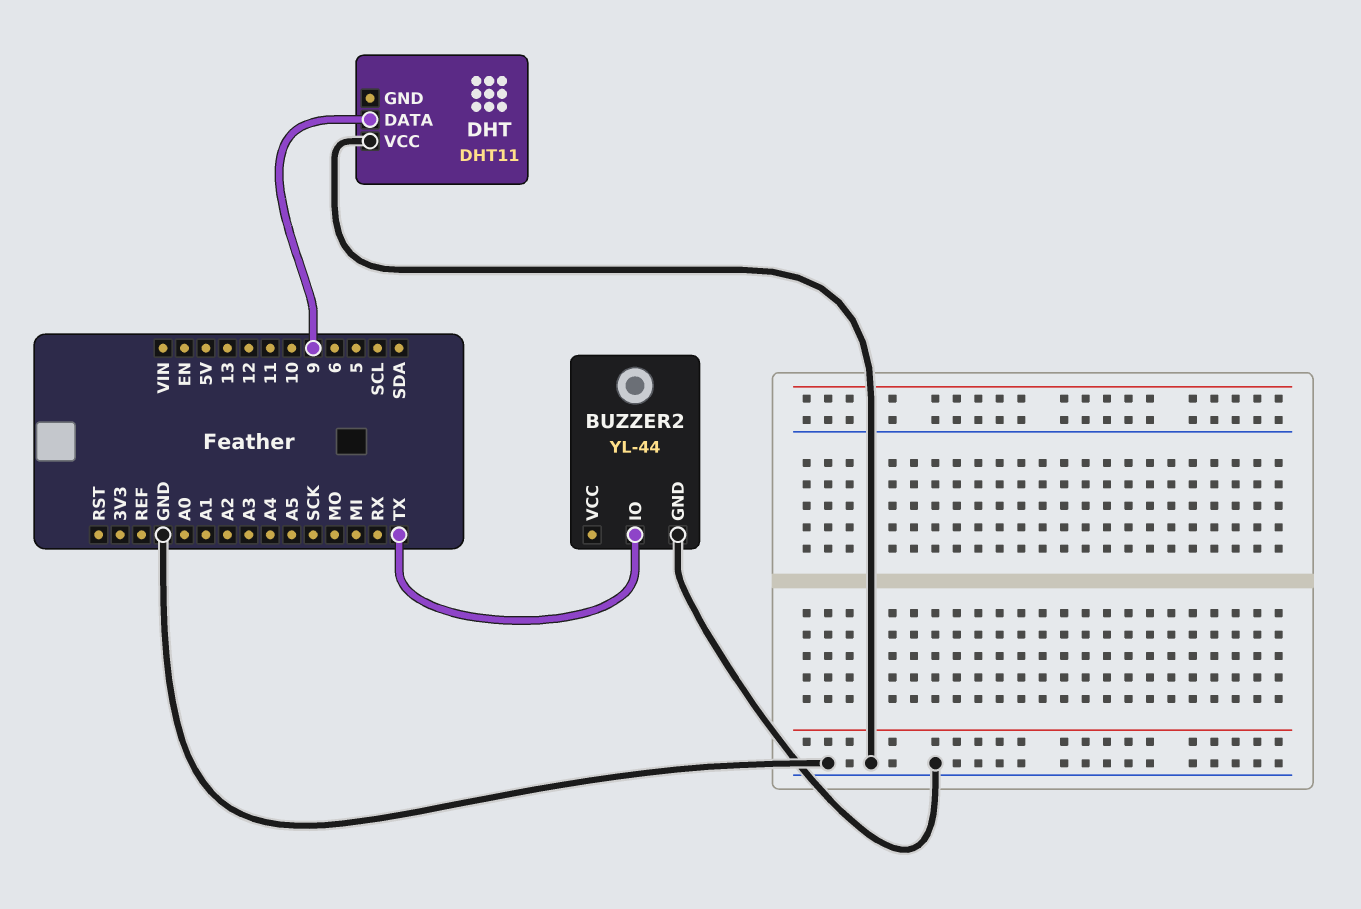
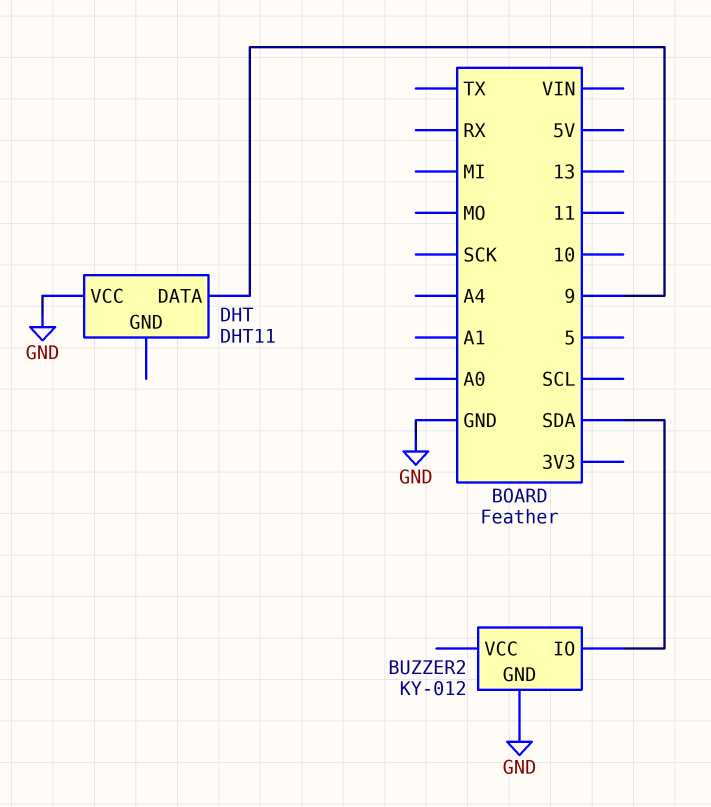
BUZZER2: YL-44 -> KY-012
BUZZER2 pin IO: TX -> SDA

